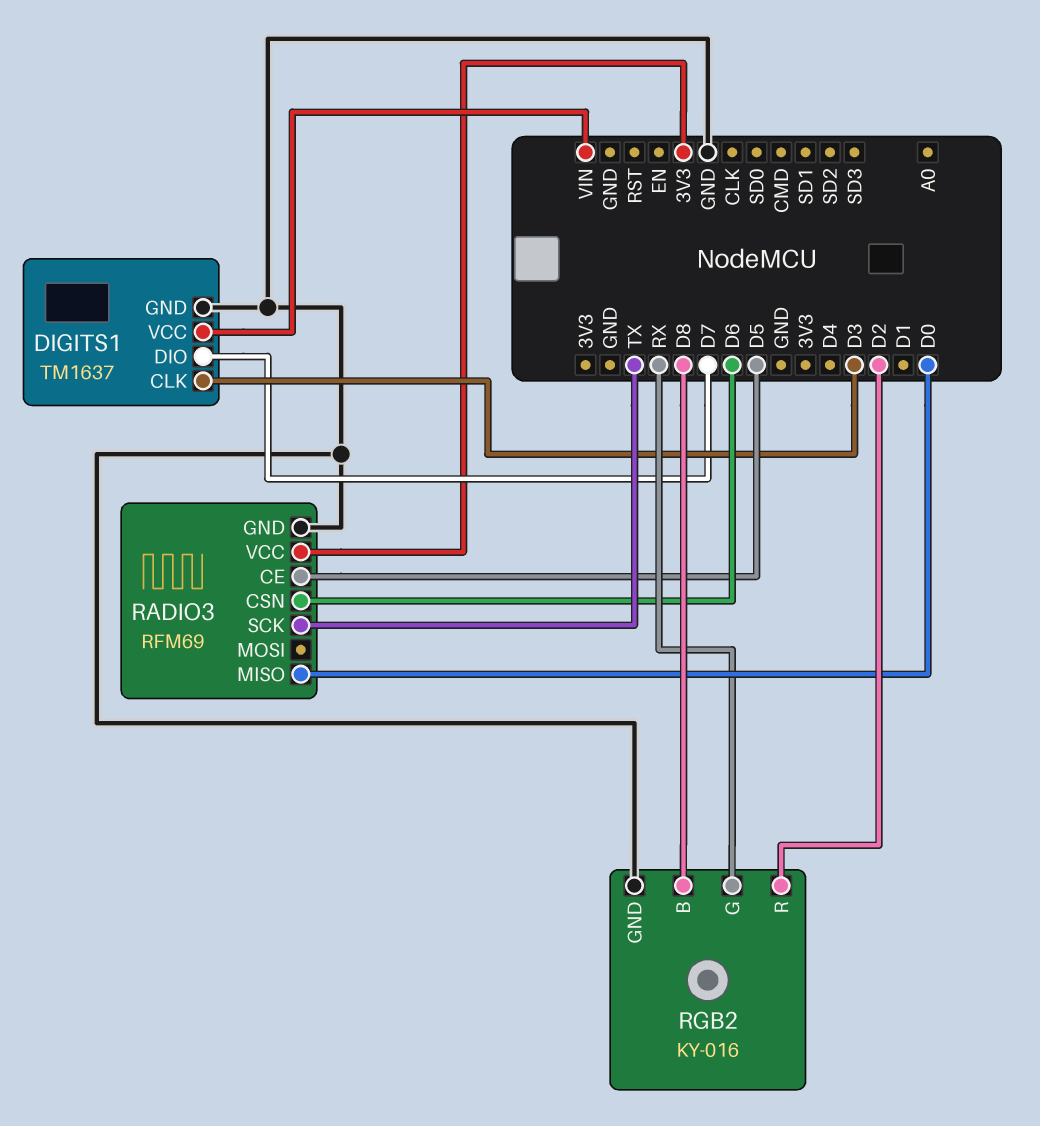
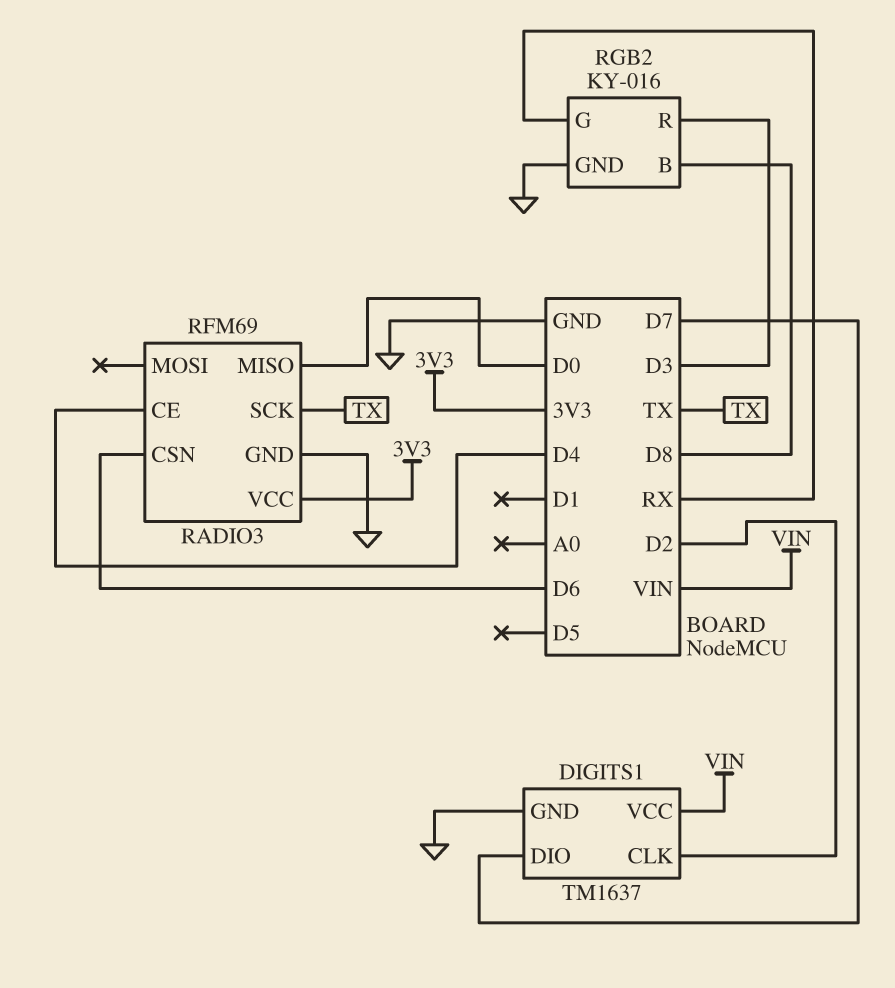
DIGITS1 pin CLK: D3 -> D2
RADIO3 pin CE: D5 -> D4
RGB2 pin R: D2 -> D3

